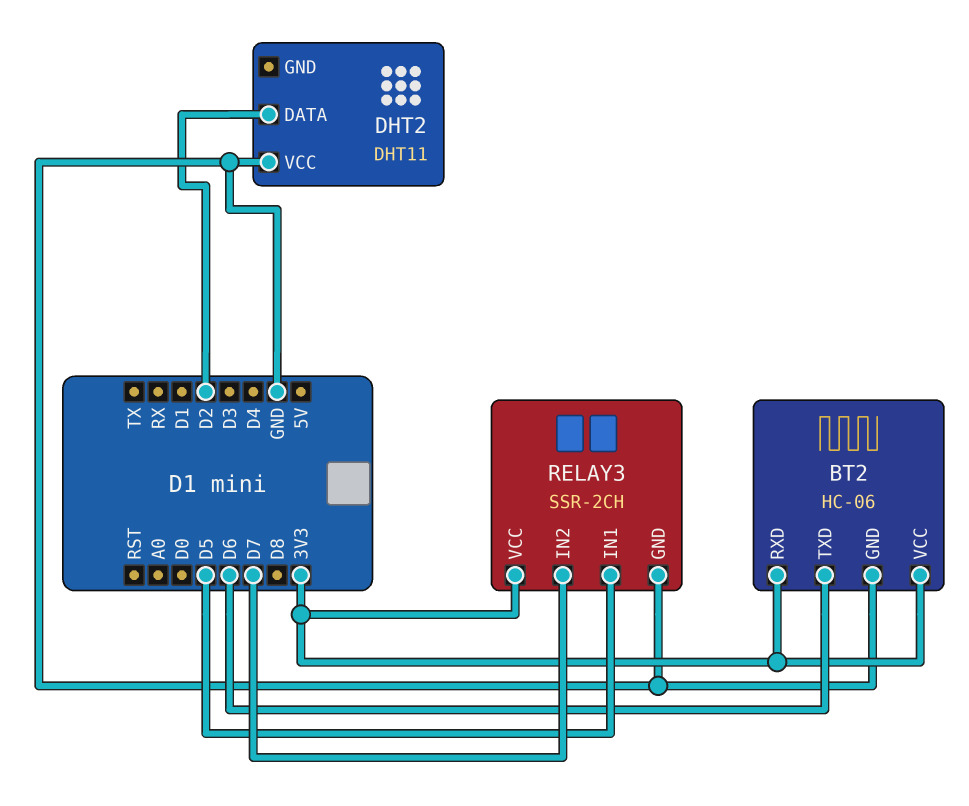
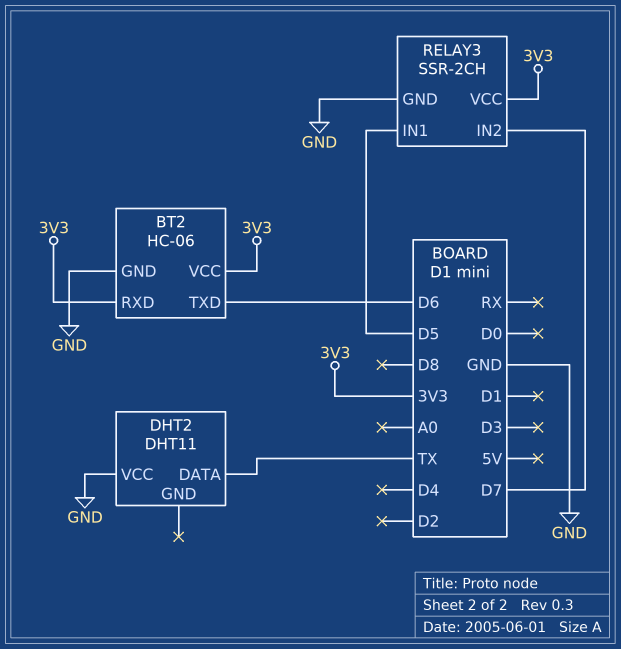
DHT2 pin DATA: D2 -> TX

